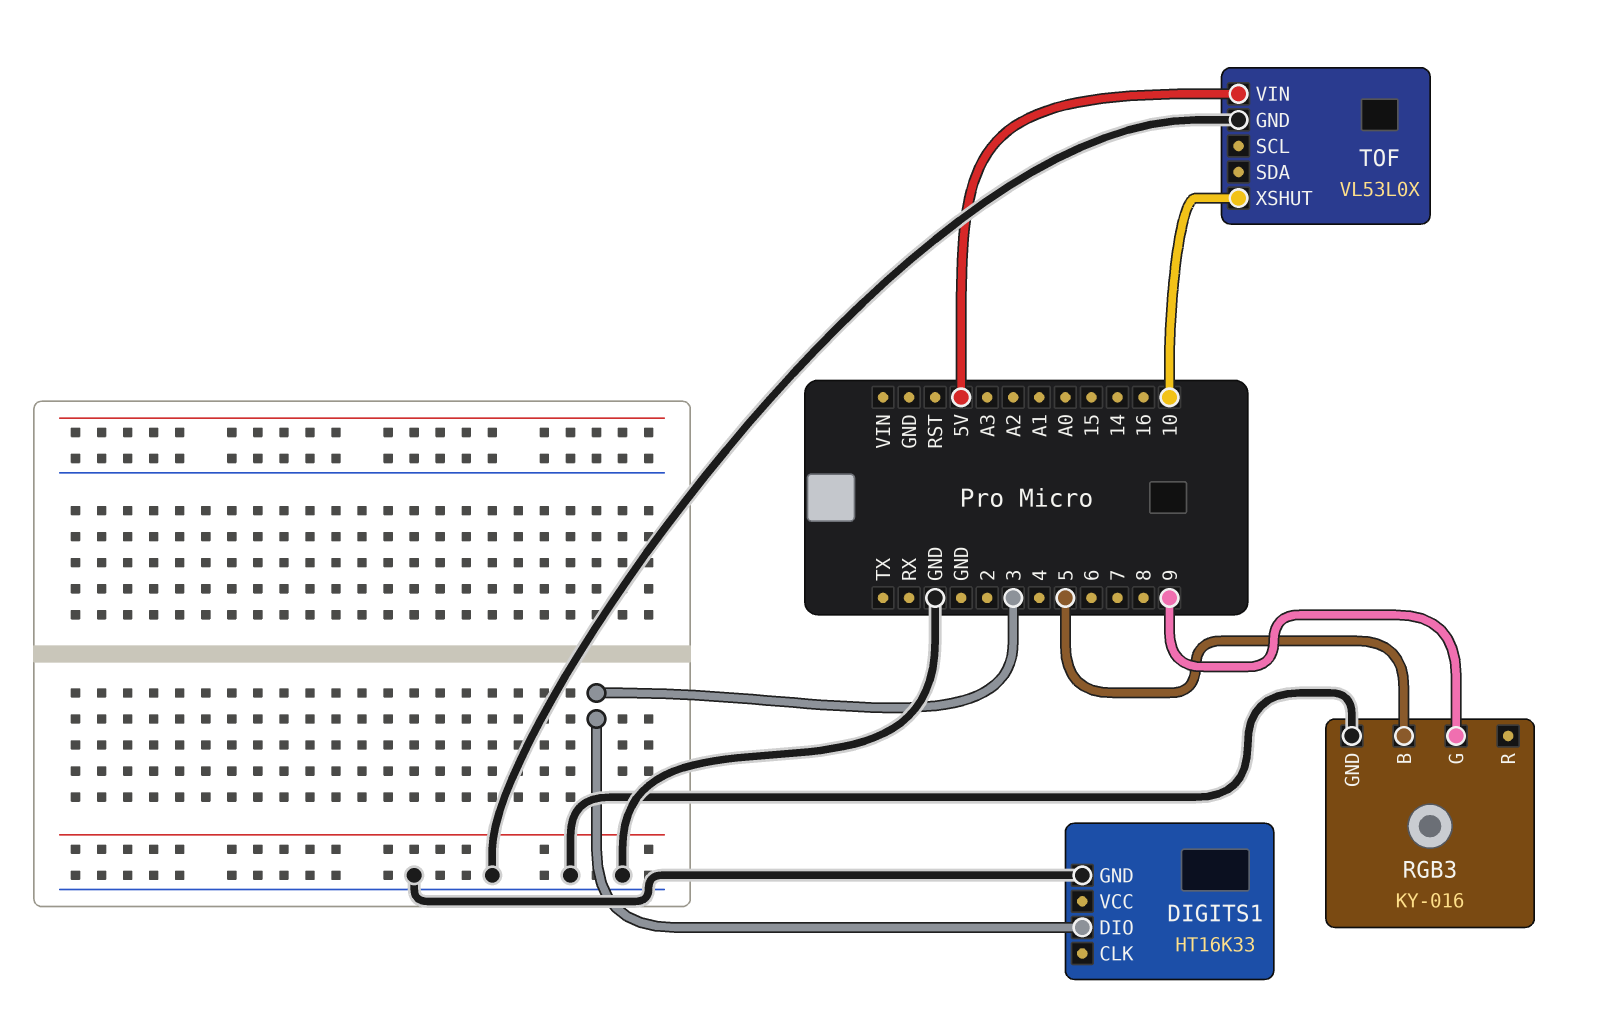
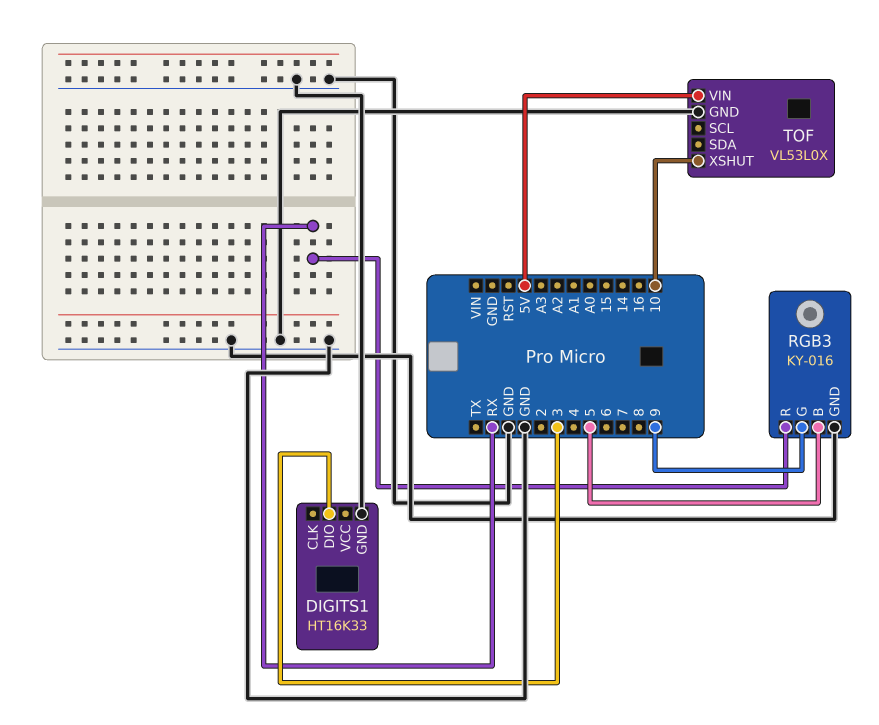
RGB3 pin R: none -> RX

